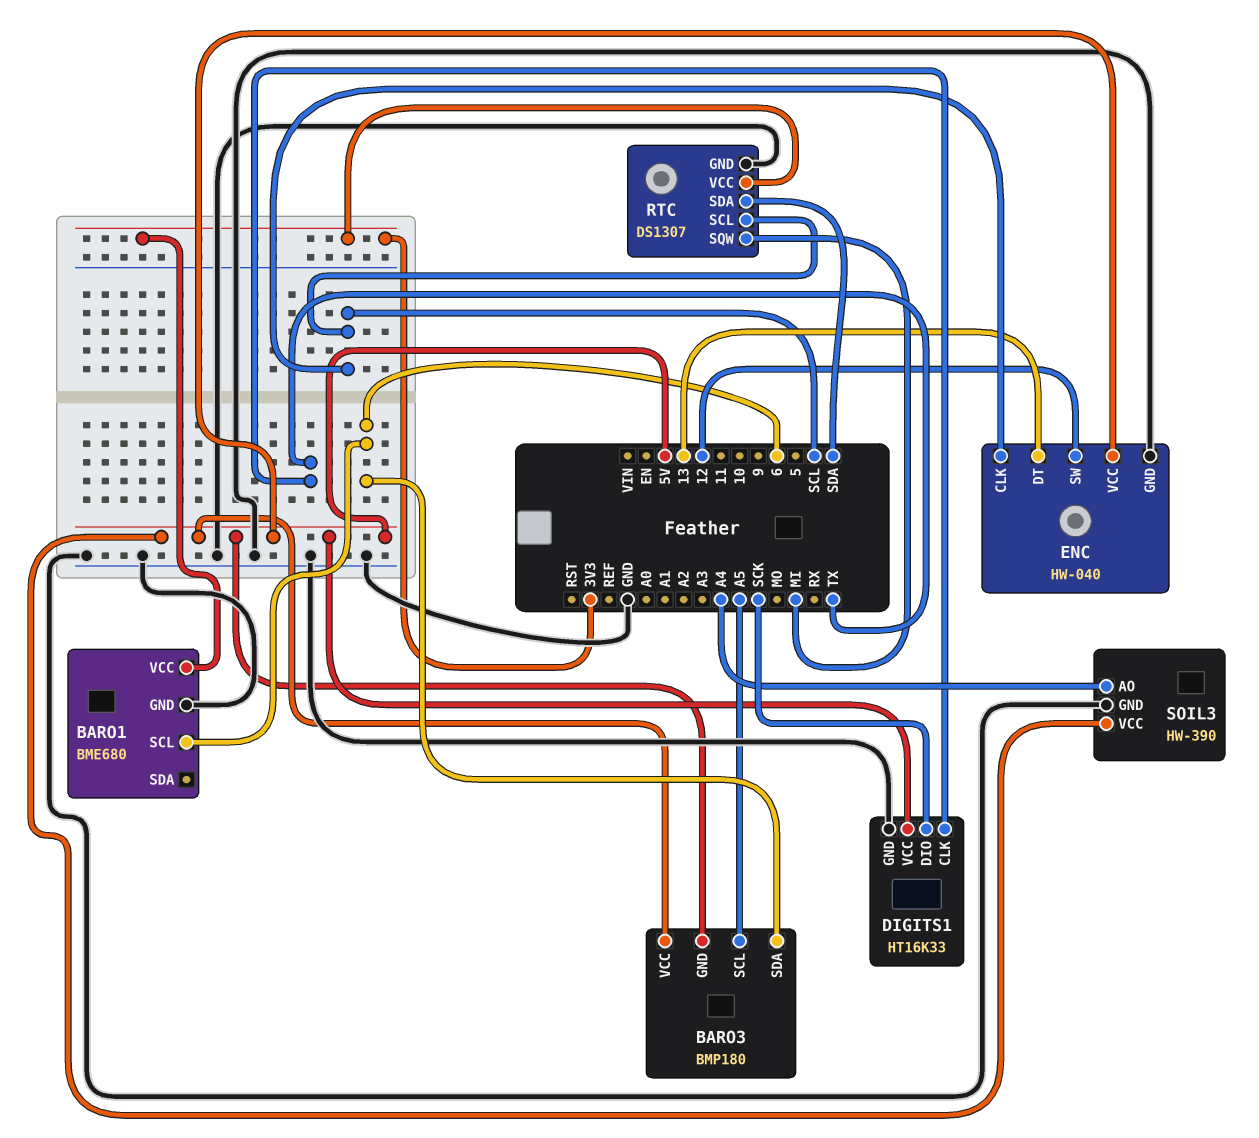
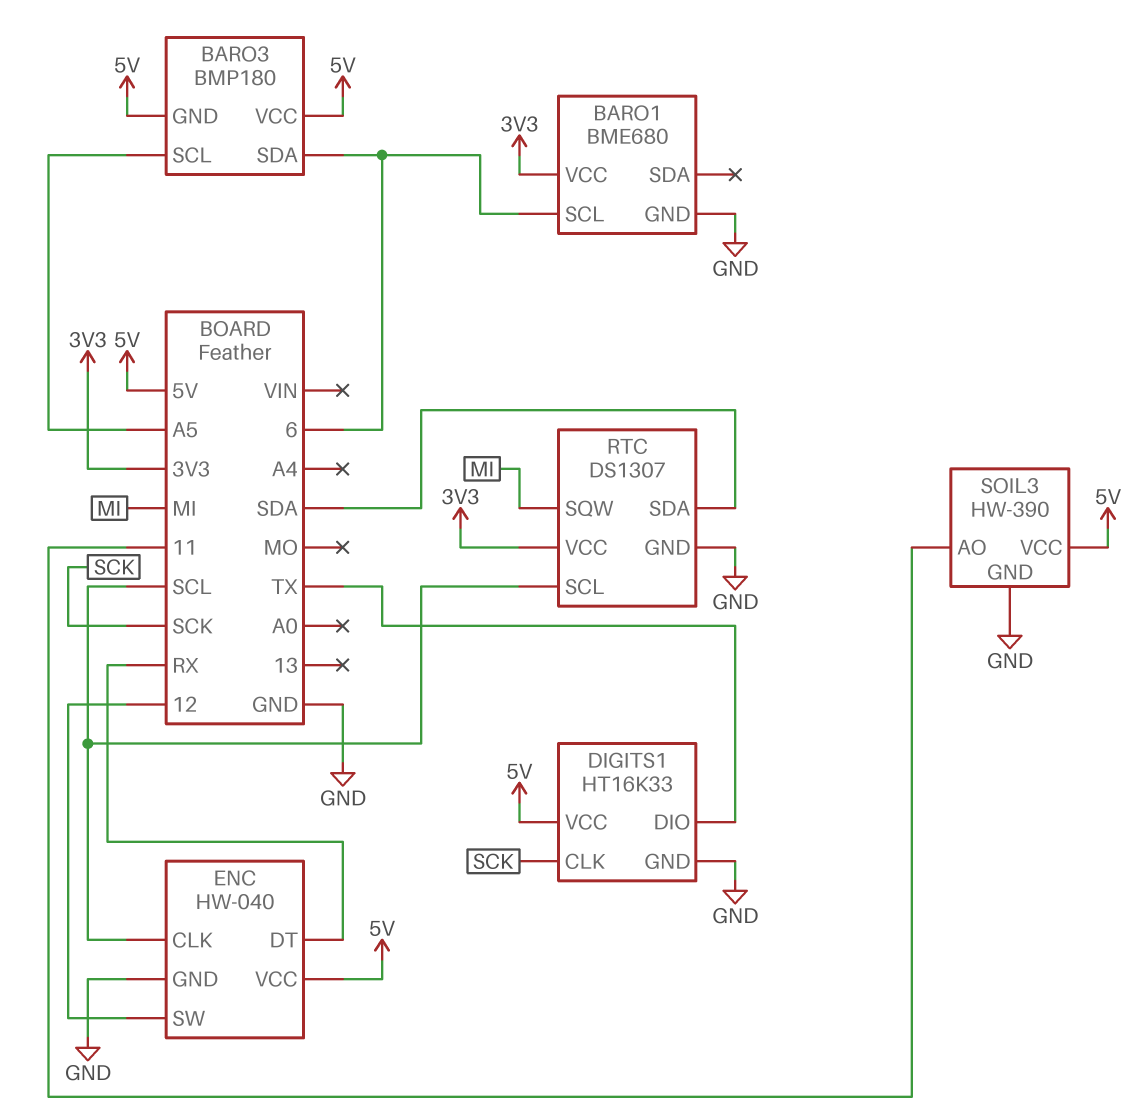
DIGITS1 pin CLK: TX -> SCK
DIGITS1 pin DIO: SCK -> TX
ENC pin DT: 13 -> RX
SOIL3 pin AO: A4 -> 11

